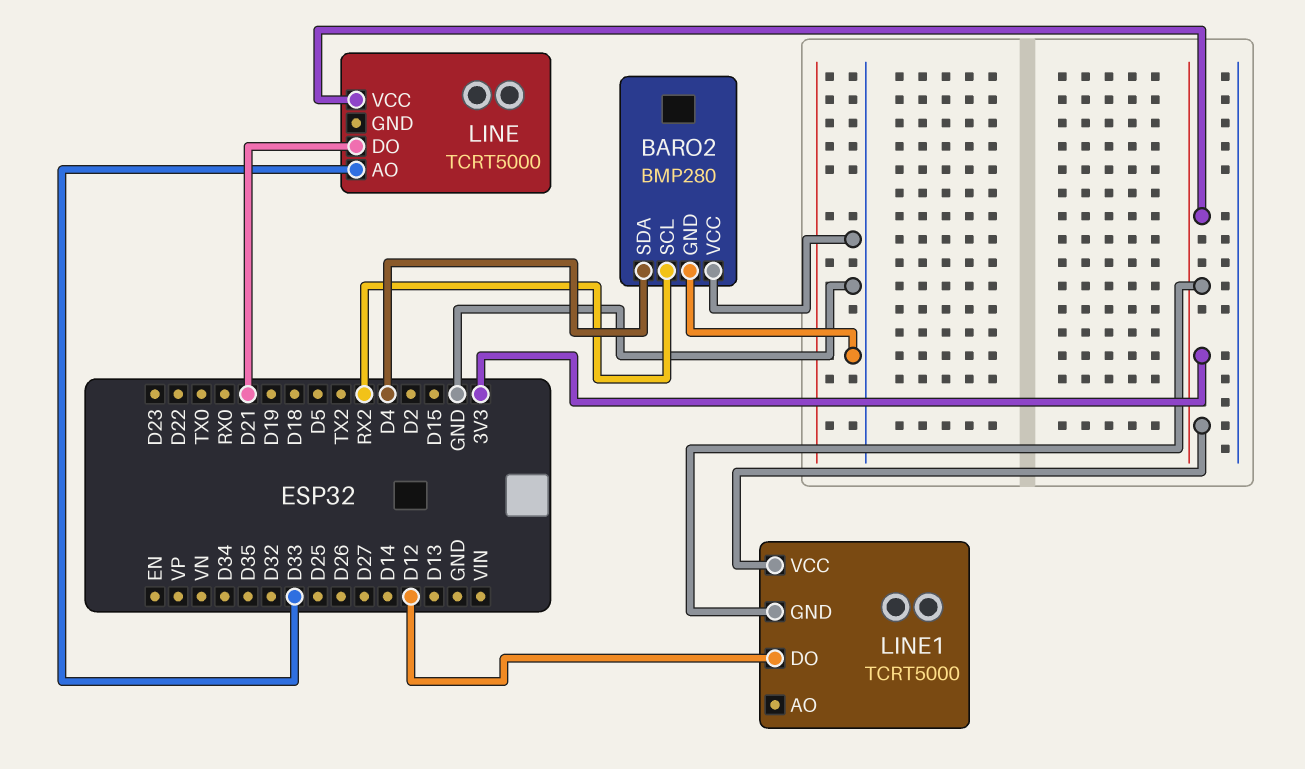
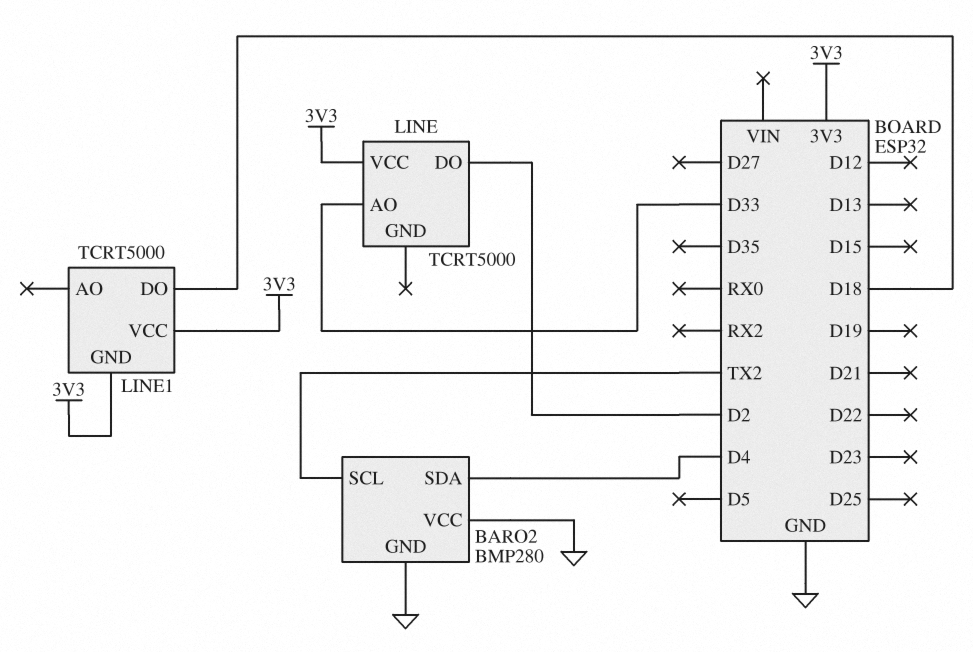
BARO2 pin SCL: RX2 -> TX2
LINE pin DO: D21 -> D2
LINE1 pin DO: D12 -> D18

